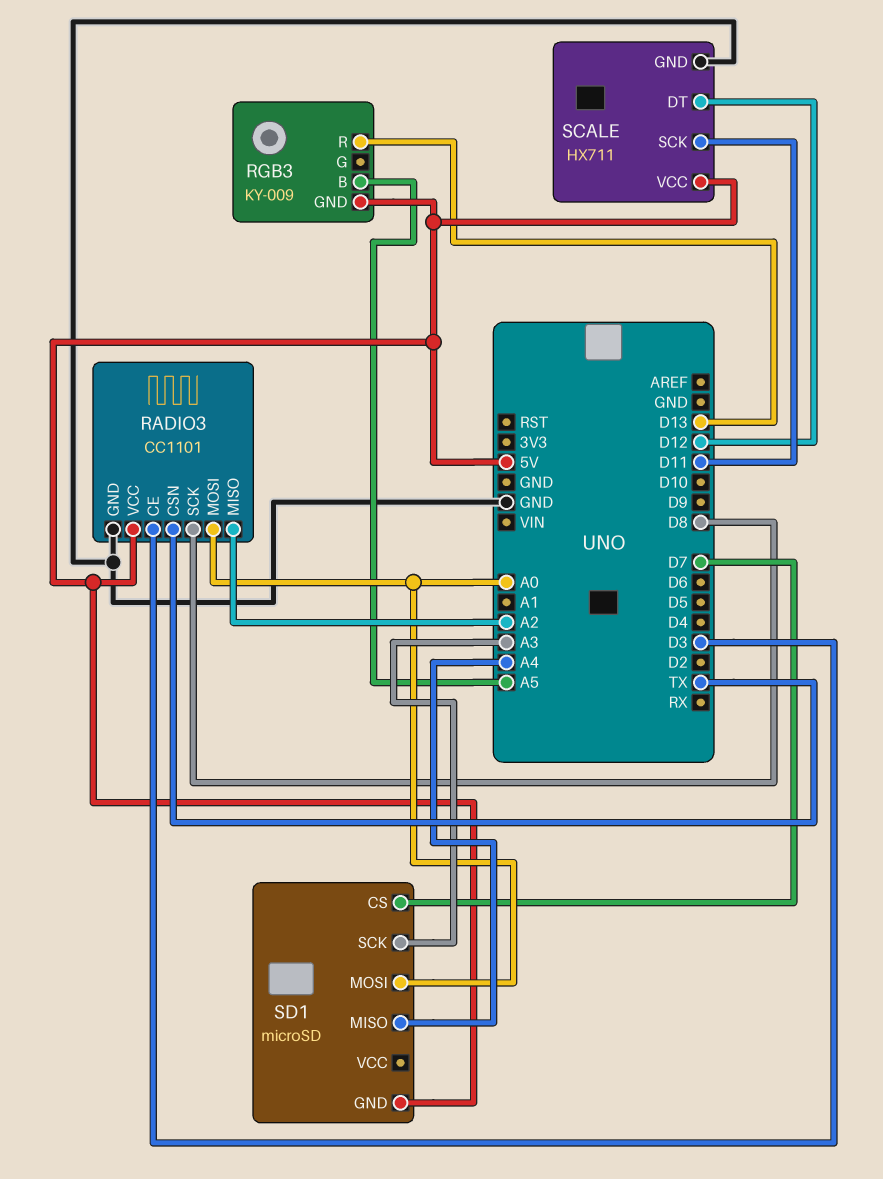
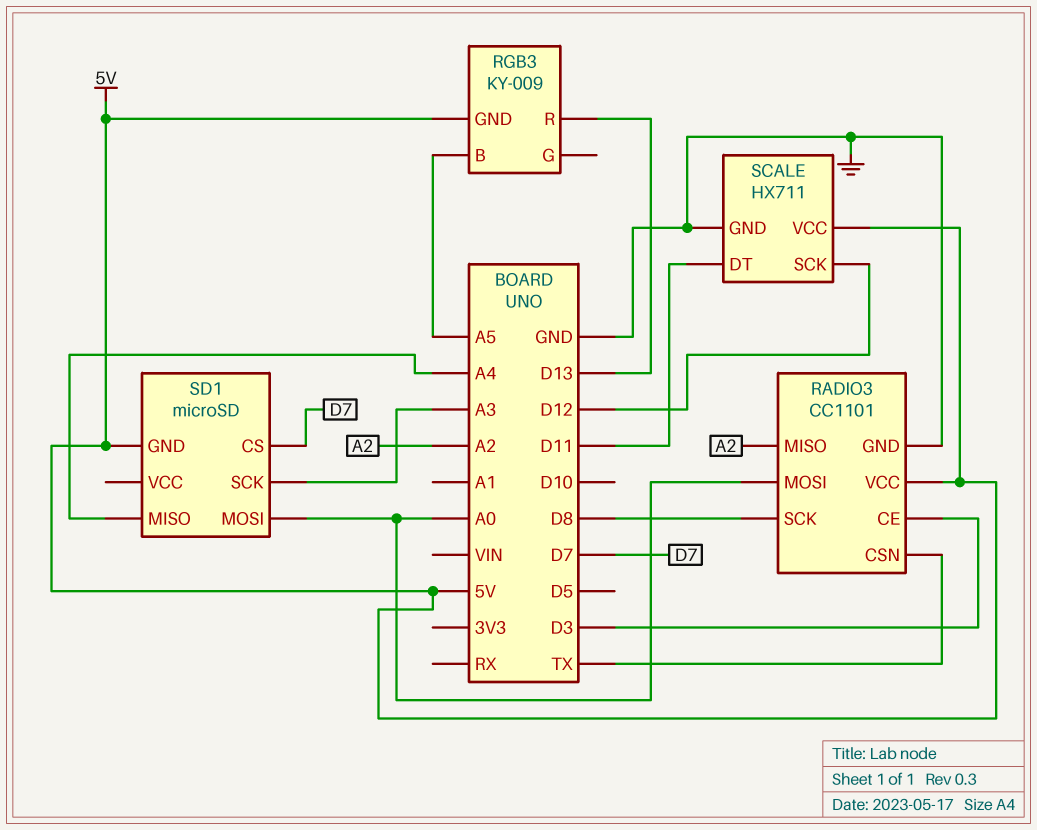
SCALE pin DT: D12 -> D11
SCALE pin SCK: D11 -> D12

